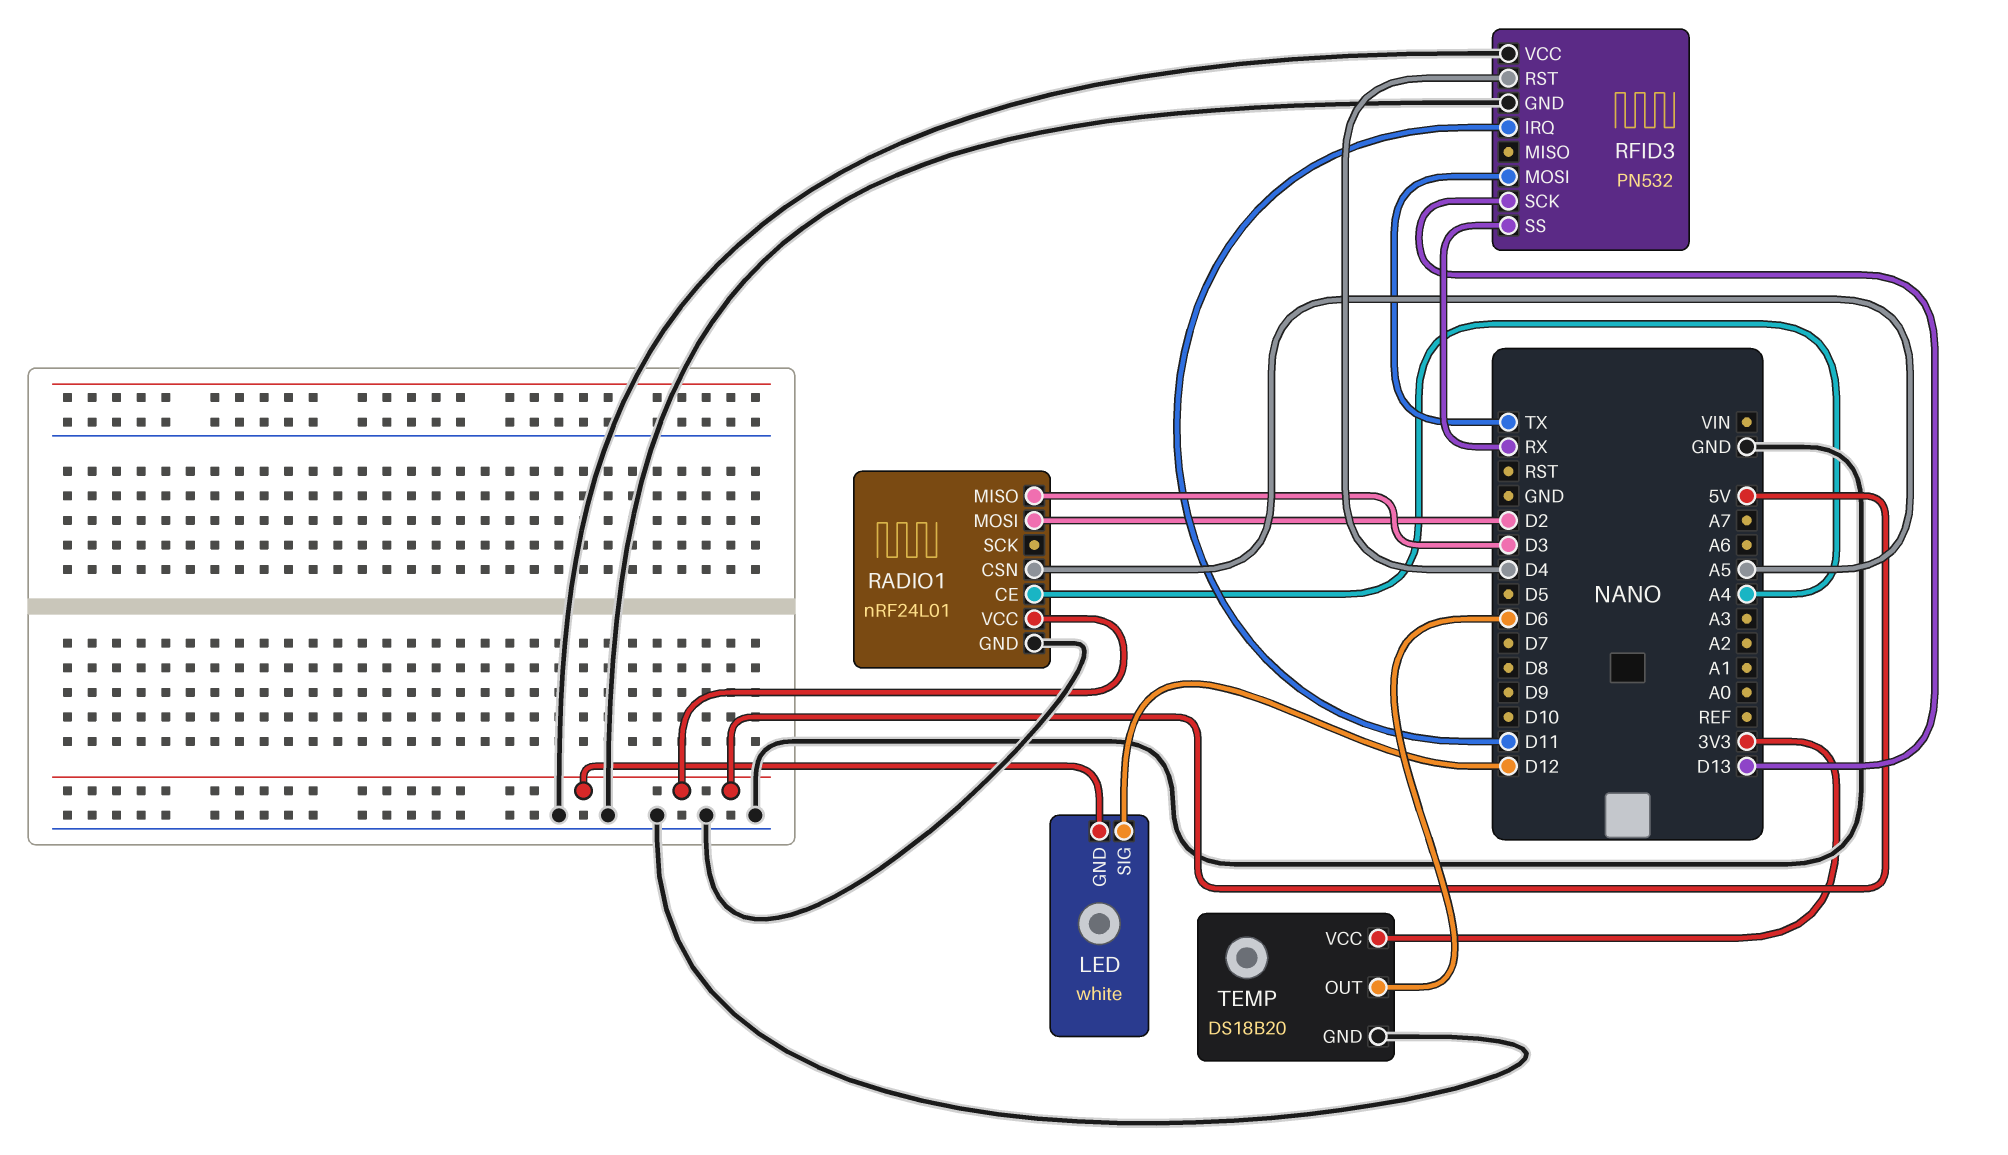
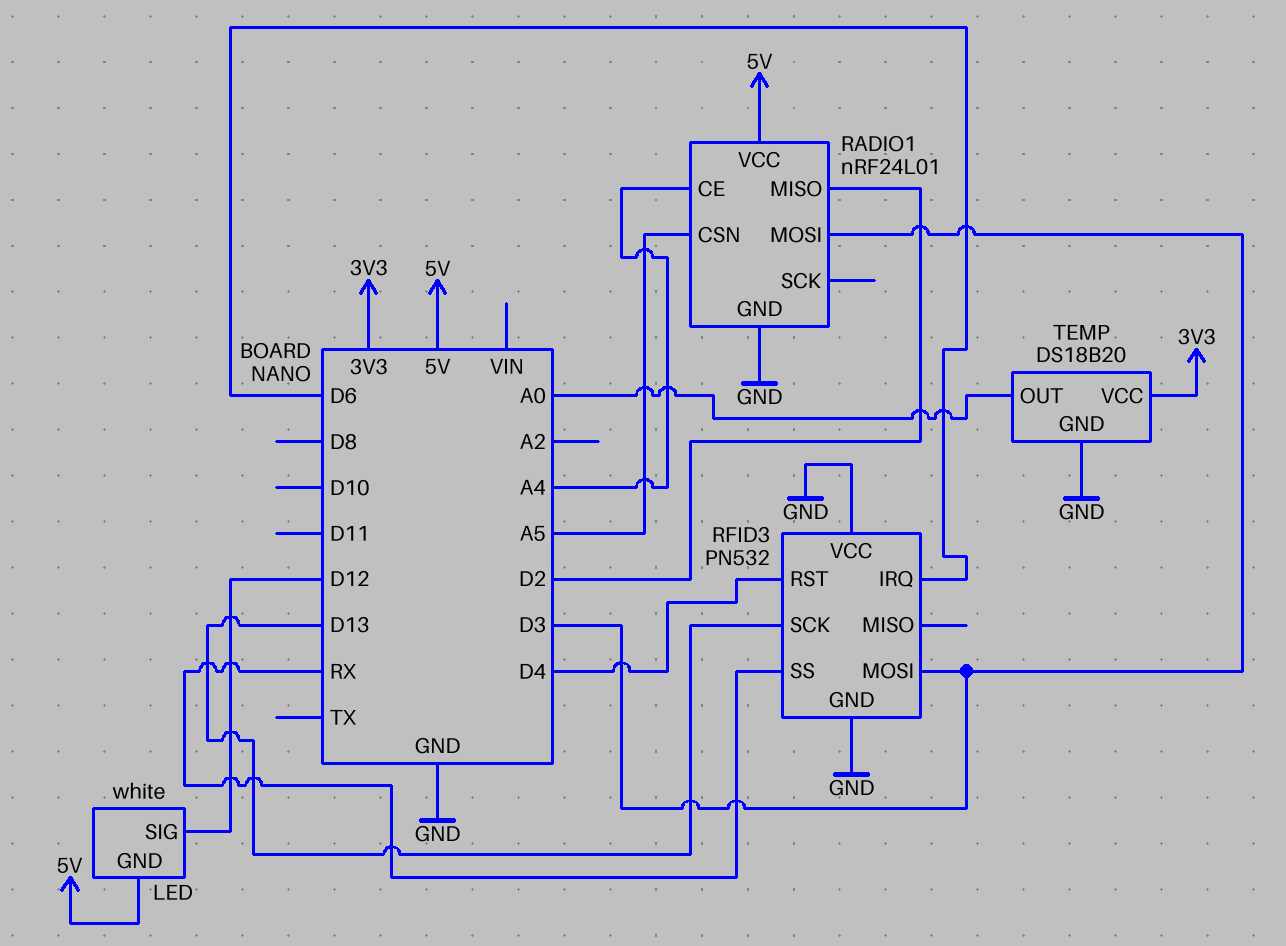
RADIO1 pin MISO: D3 -> D2
RADIO1 pin MOSI: D2 -> D3
RFID3 pin IRQ: D11 -> D6
RFID3 pin MOSI: TX -> D3
TEMP pin OUT: D6 -> A0

